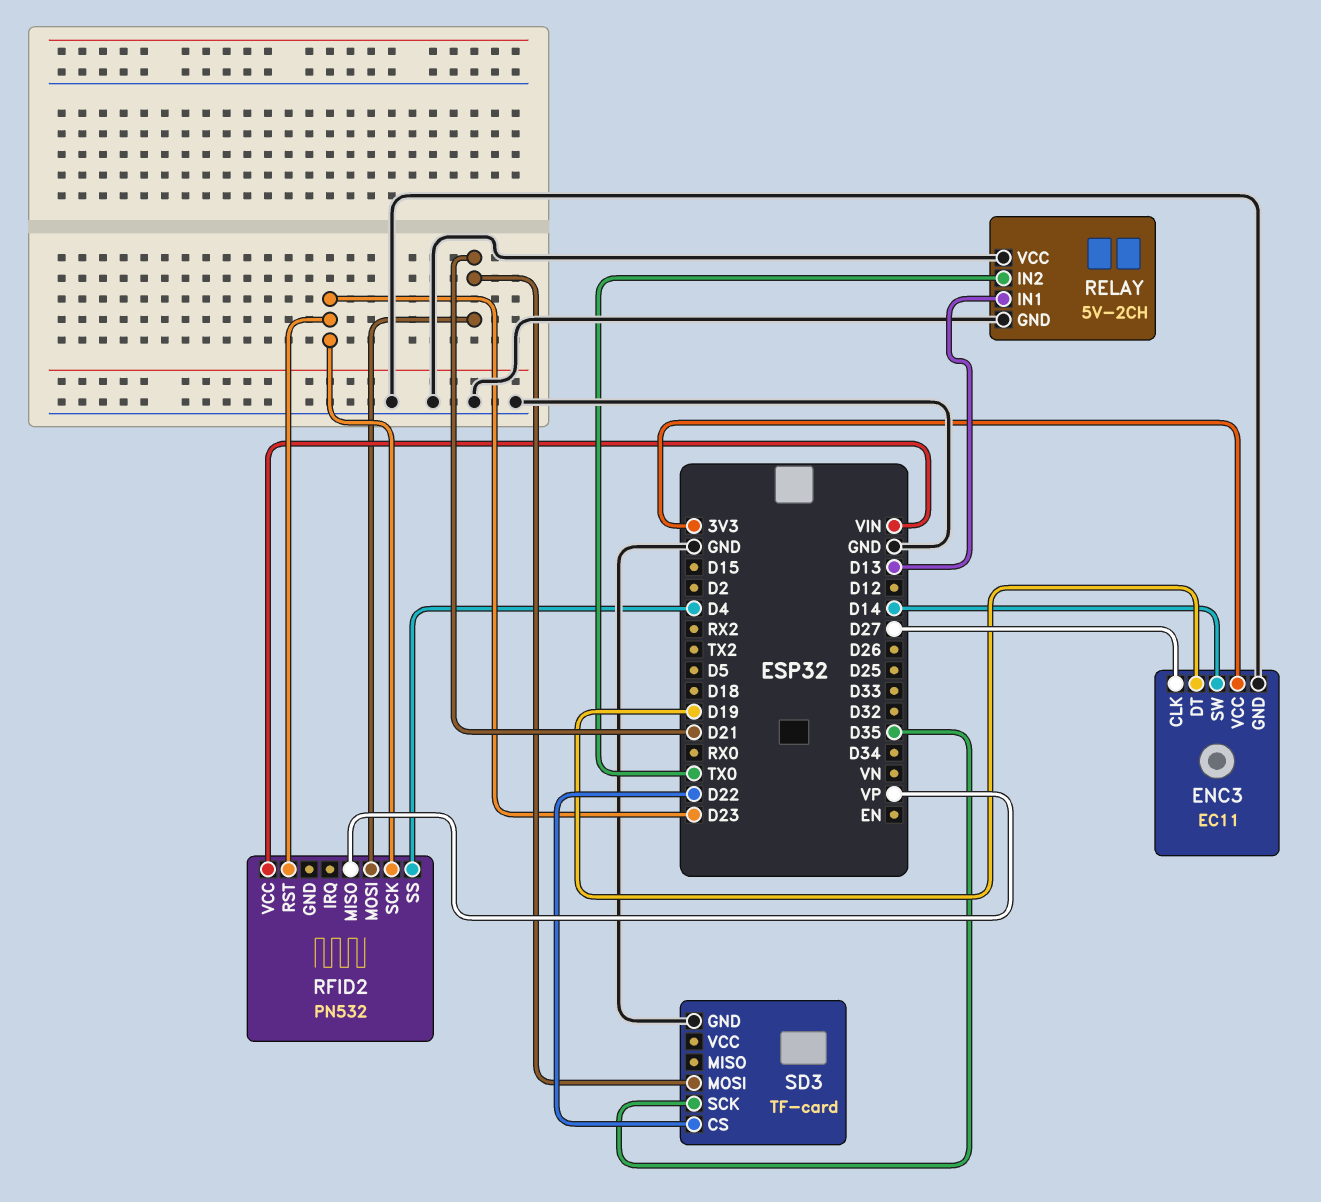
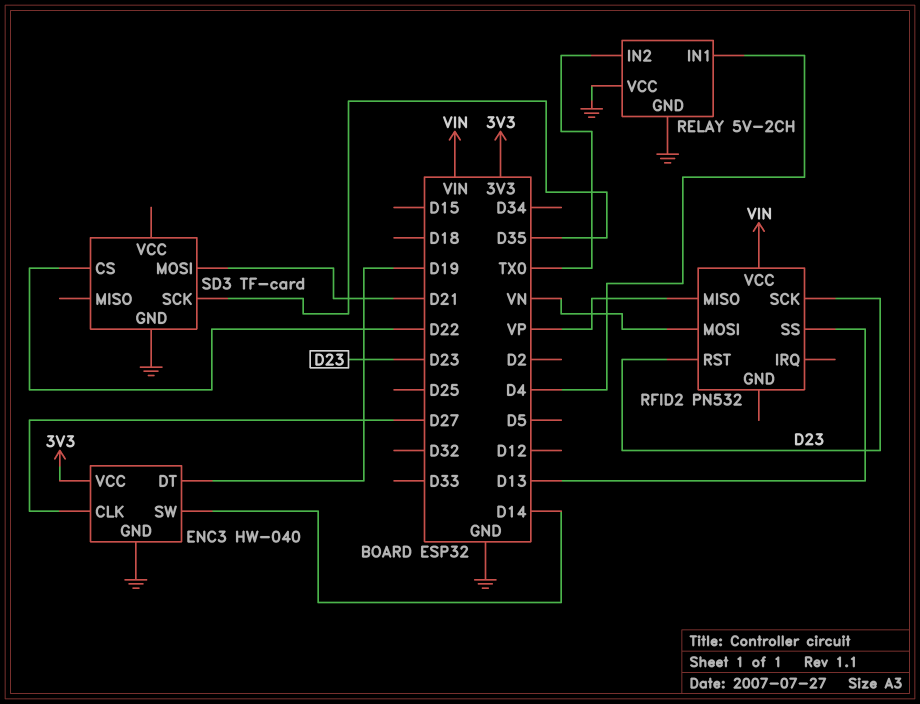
ENC3: EC11 -> HW-040
RELAY pin IN1: D13 -> D4
RFID2 pin MOSI: D21 -> VN
RFID2 pin SS: D4 -> D13

